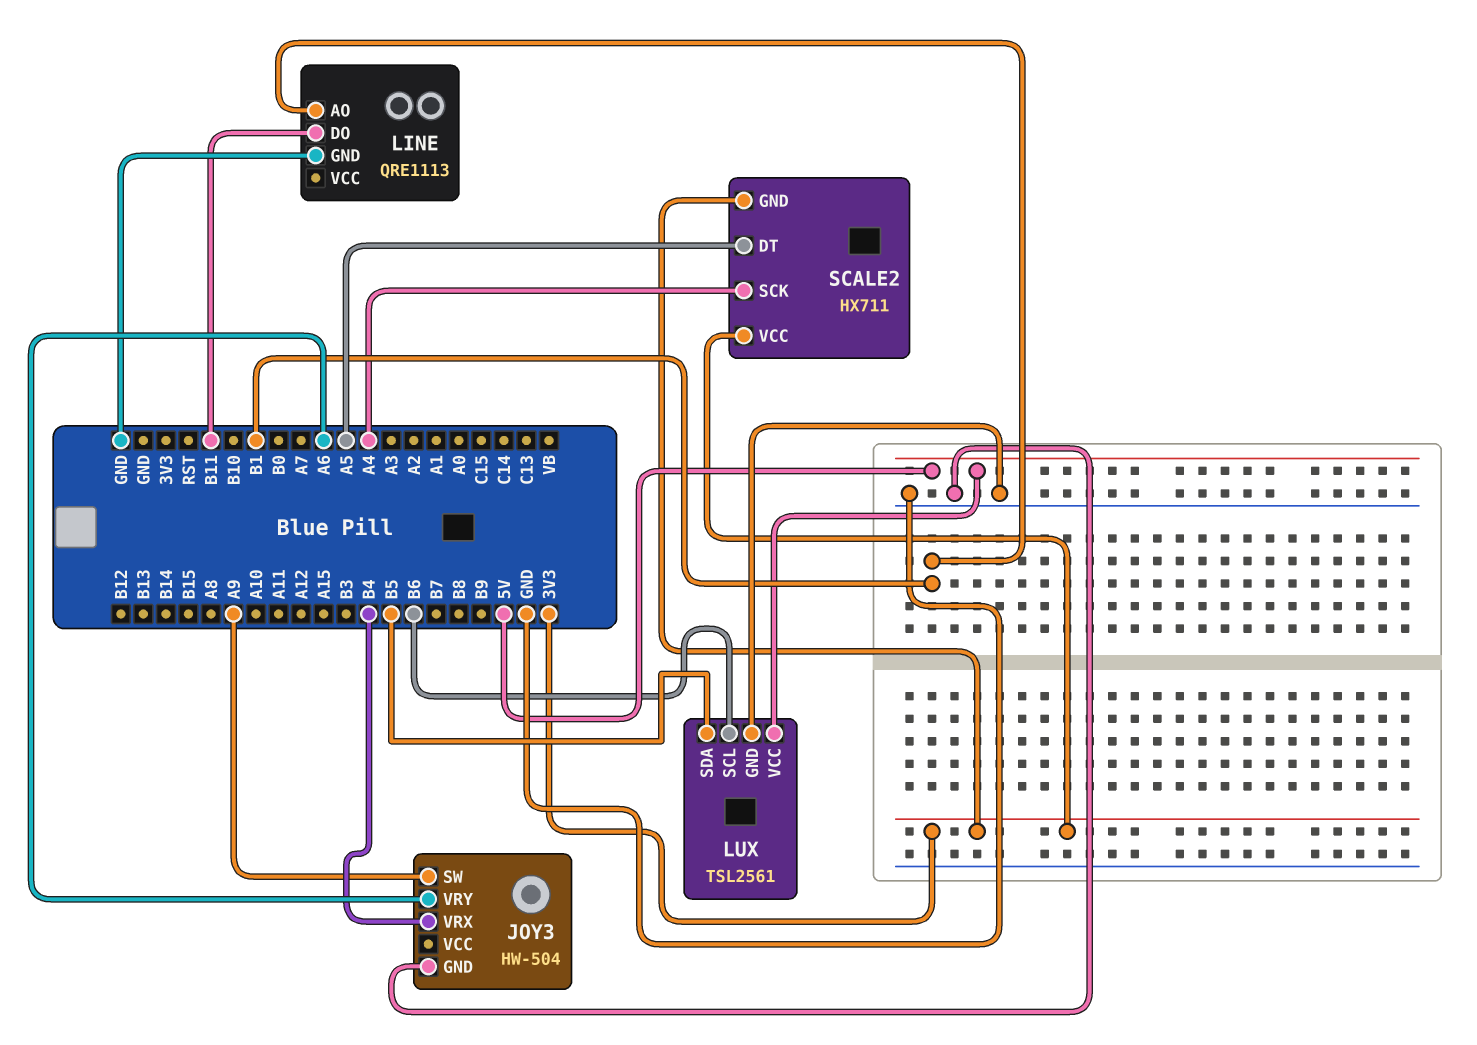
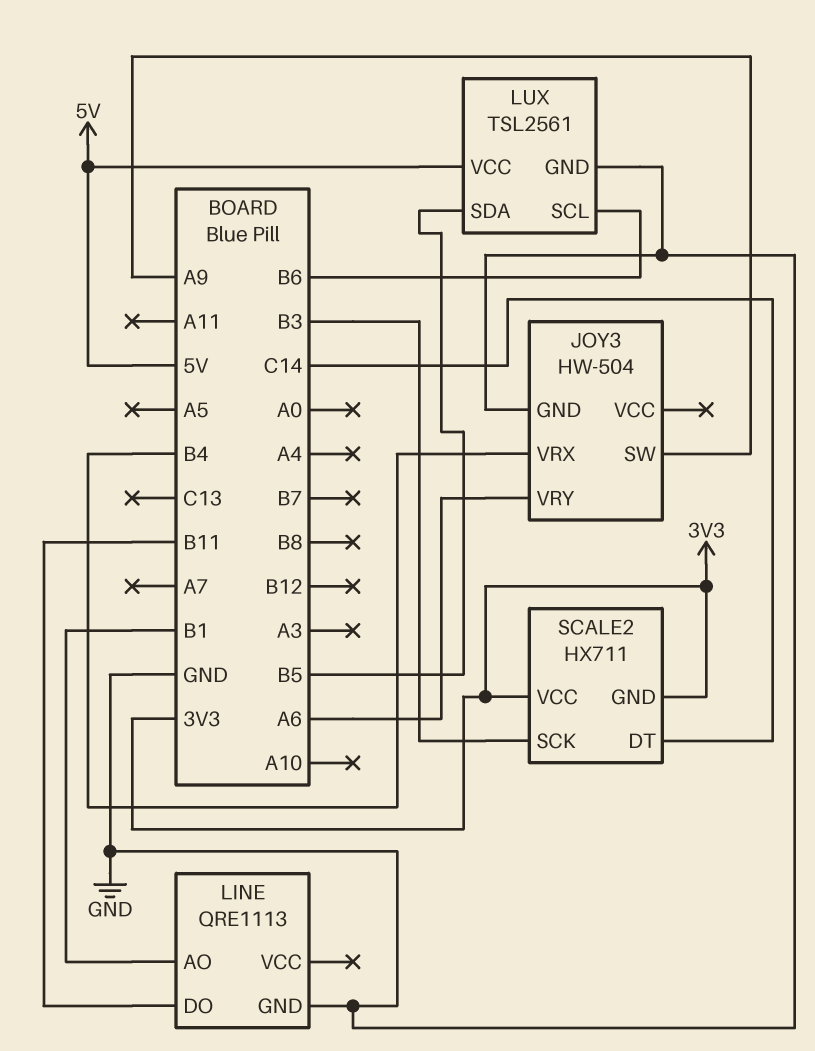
SCALE2 pin DT: A5 -> C14
SCALE2 pin SCK: A4 -> B3

